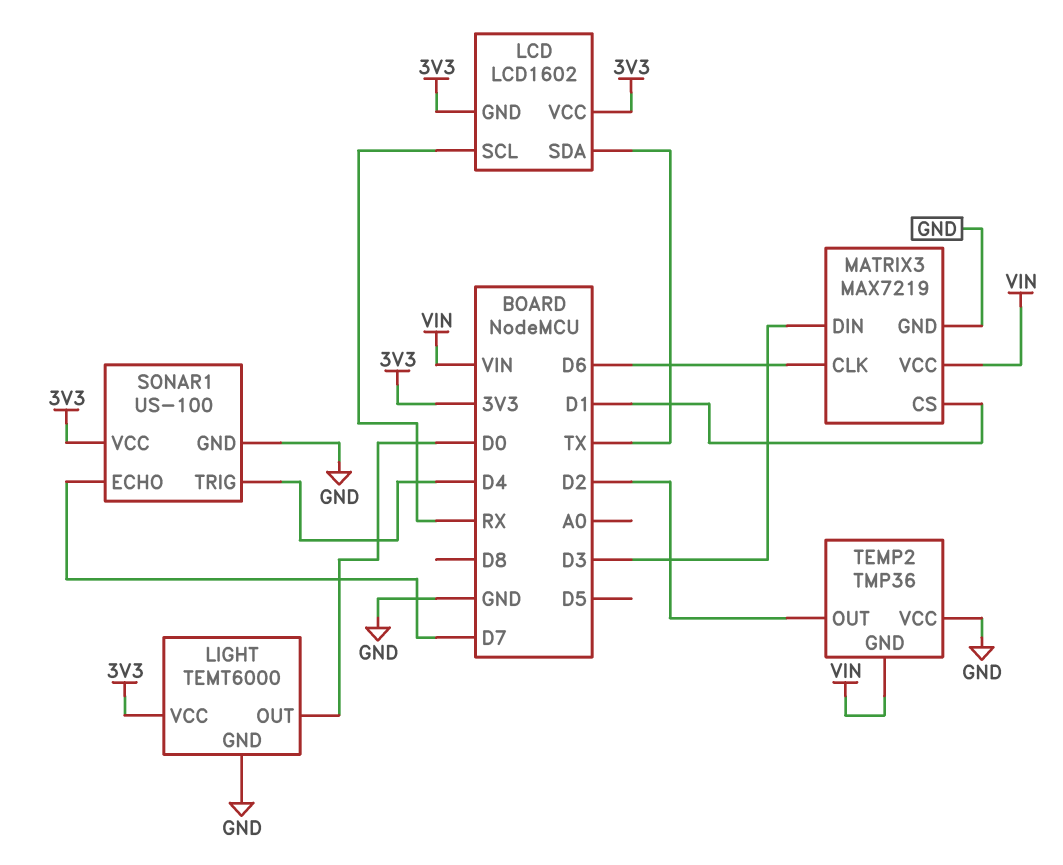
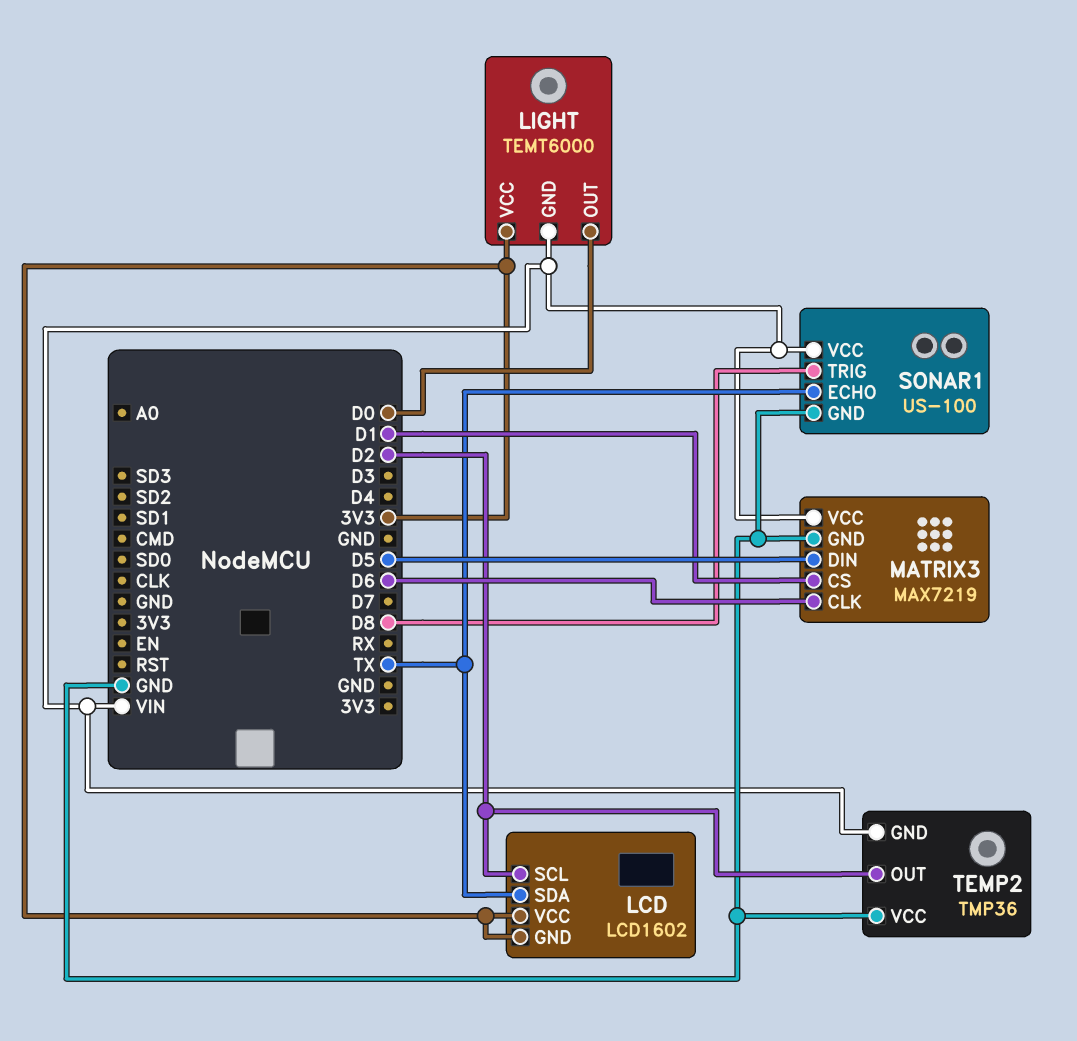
LCD pin SCL: RX -> D2
LIGHT pin GND: GND -> VIN
MATRIX3 pin DIN: D3 -> D5
SONAR1 pin ECHO: D7 -> TX
SONAR1 pin TRIG: D4 -> D8
SONAR1 pin VCC: 3V3 -> VIN

